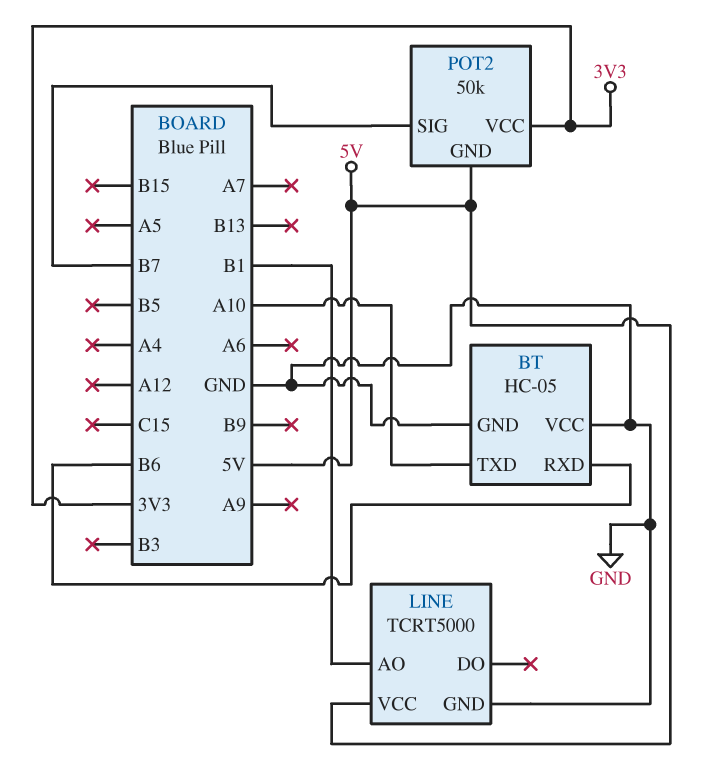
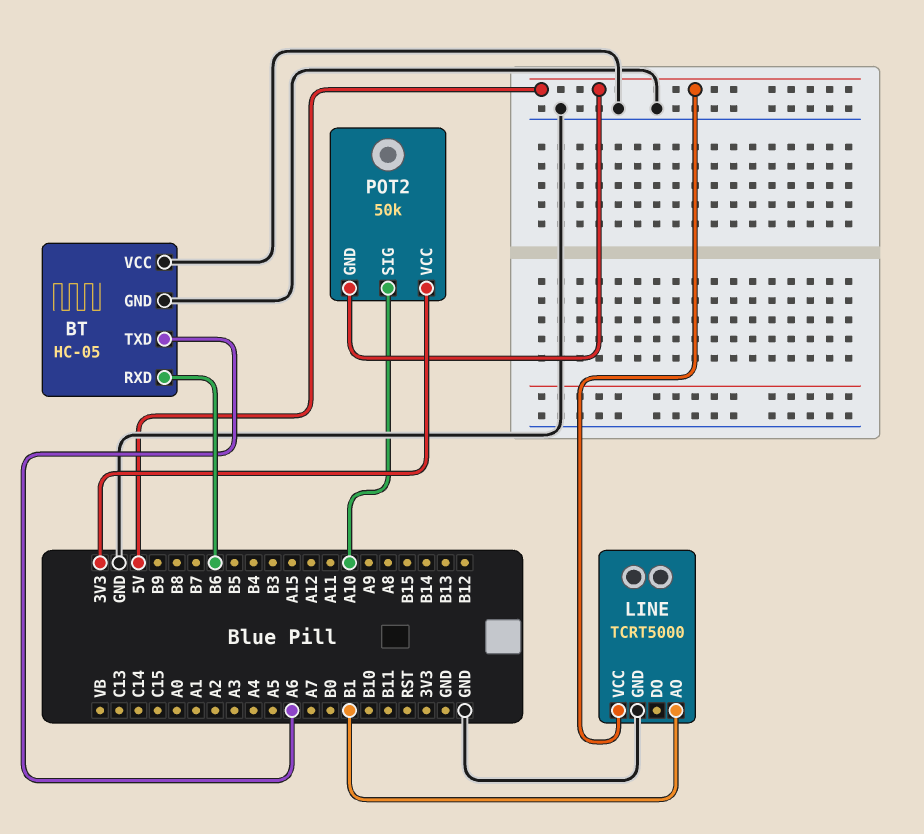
BT pin TXD: A10 -> A6
POT2 pin SIG: B7 -> A10

